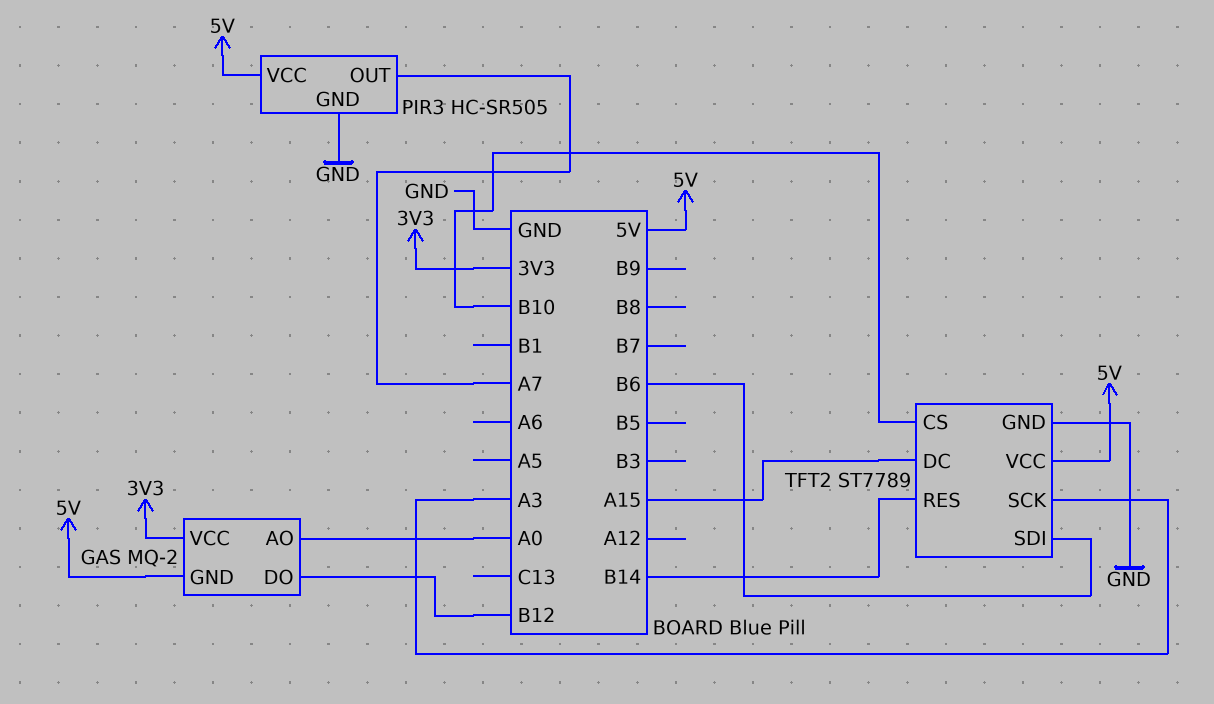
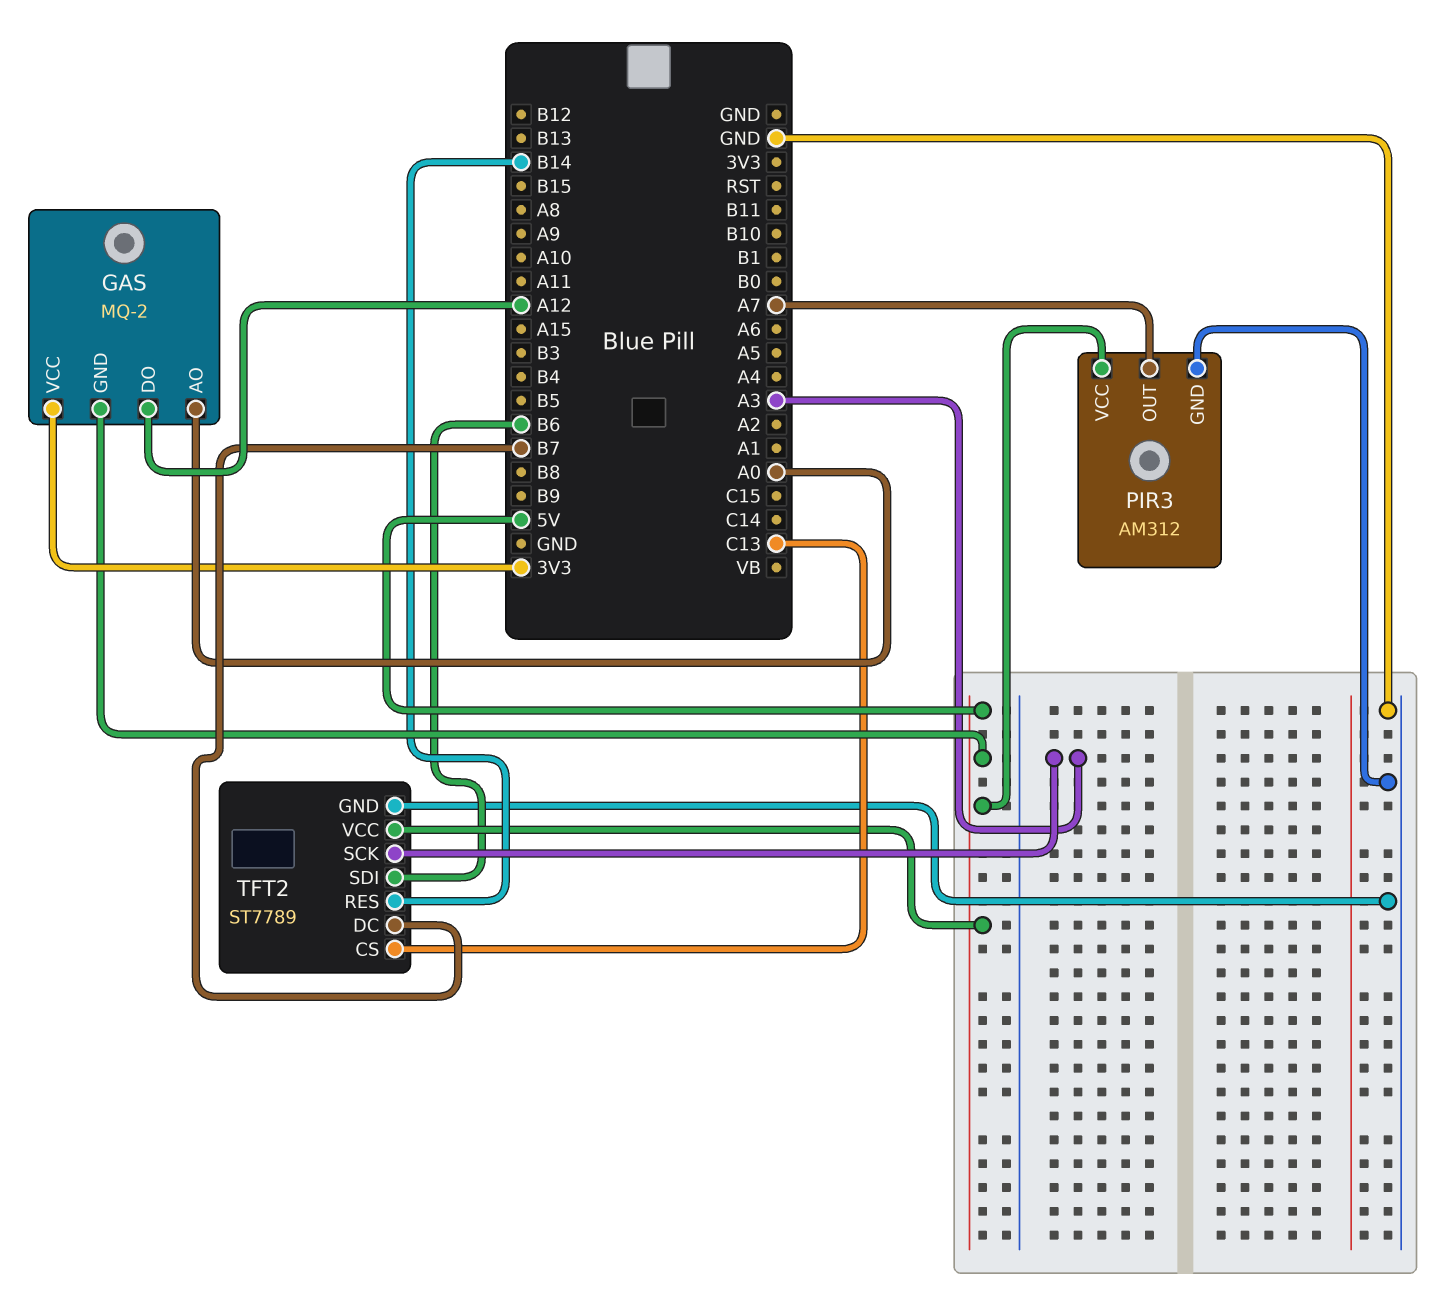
GAS pin DO: B12 -> A12
PIR3: HC-SR505 -> AM312
TFT2 pin CS: B10 -> C13
TFT2 pin DC: A15 -> B7

